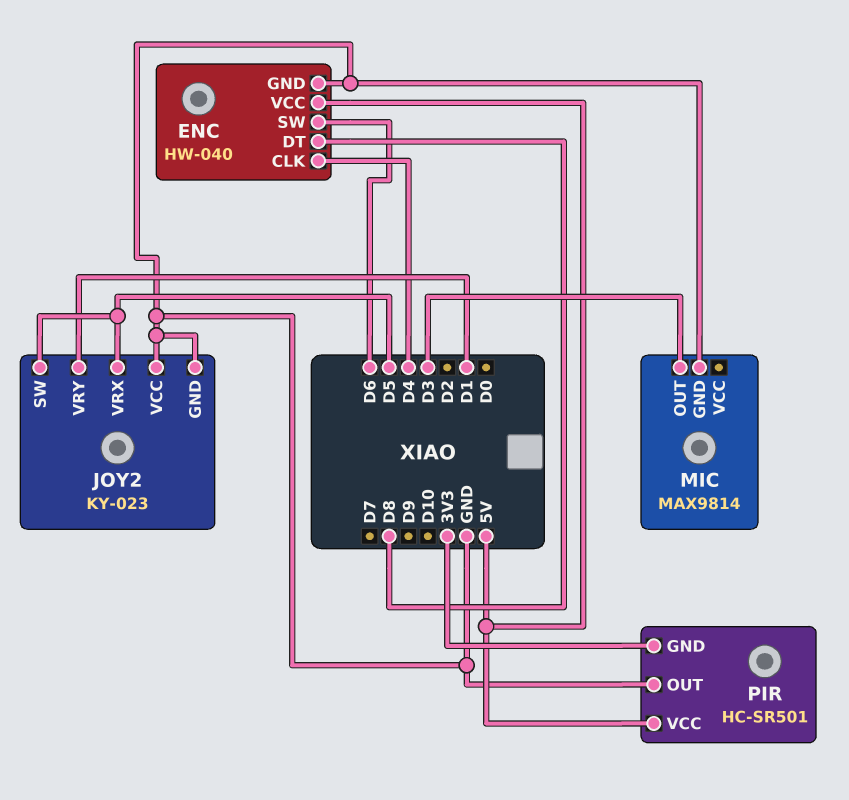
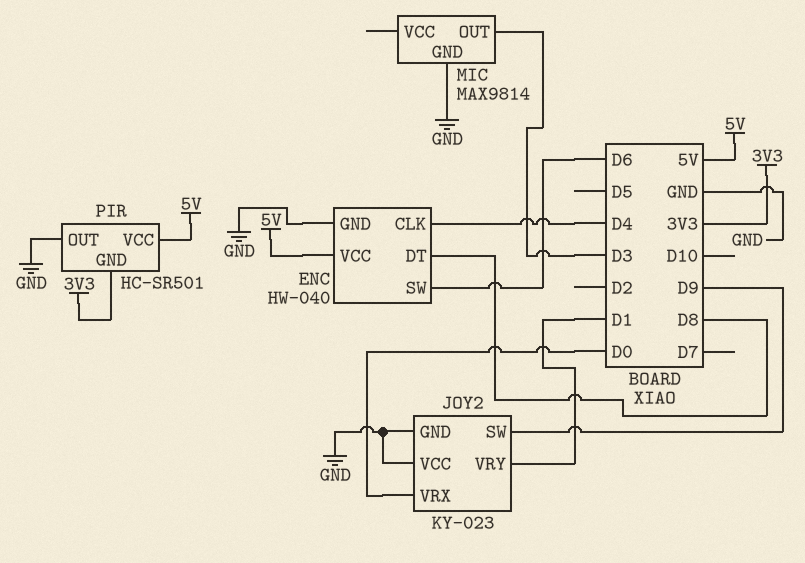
JOY2 pin SW: D5 -> D9
JOY2 pin VRX: D5 -> D0

